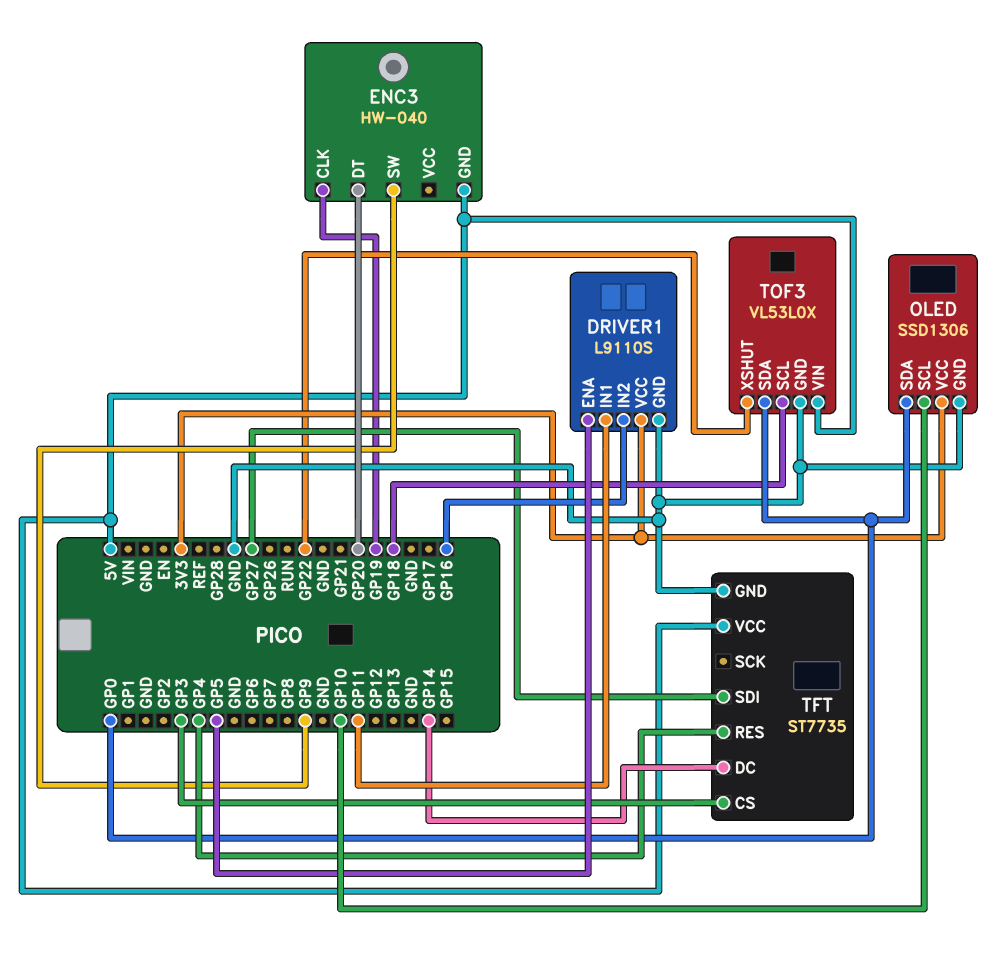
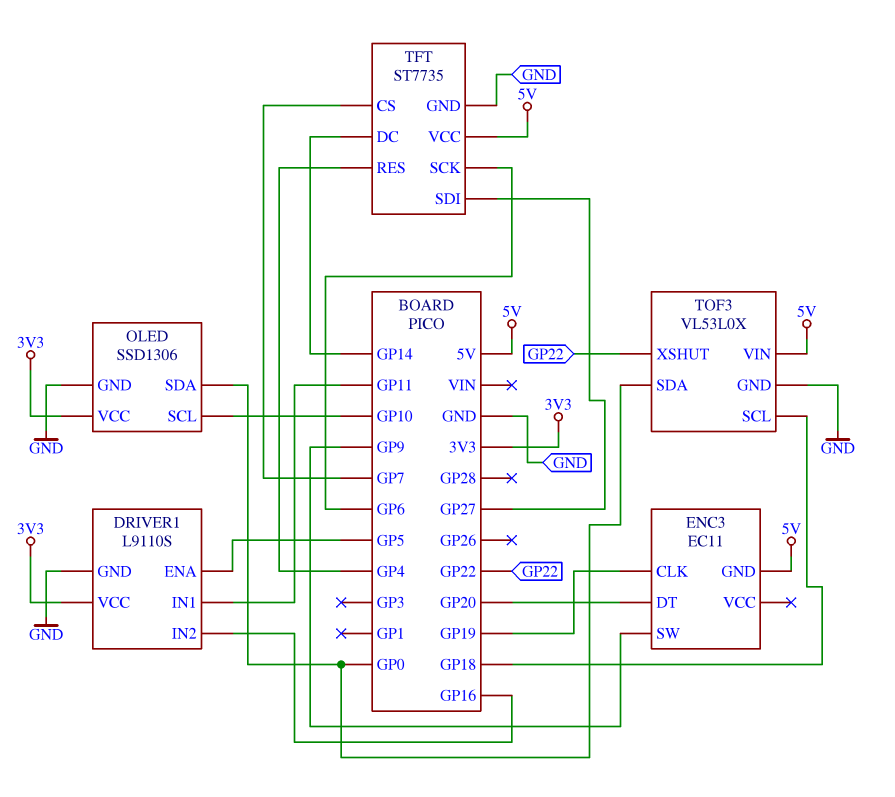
ENC3: HW-040 -> EC11
TFT pin CS: GP3 -> GP7
TFT pin SCK: none -> GP6

